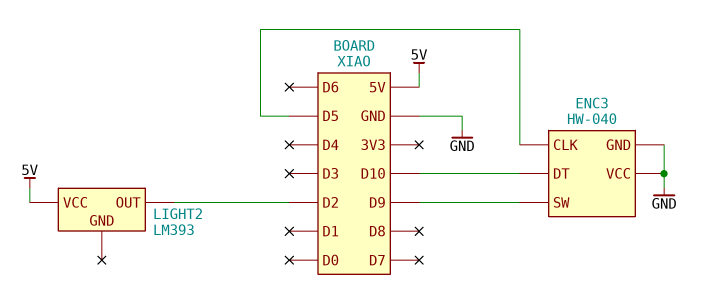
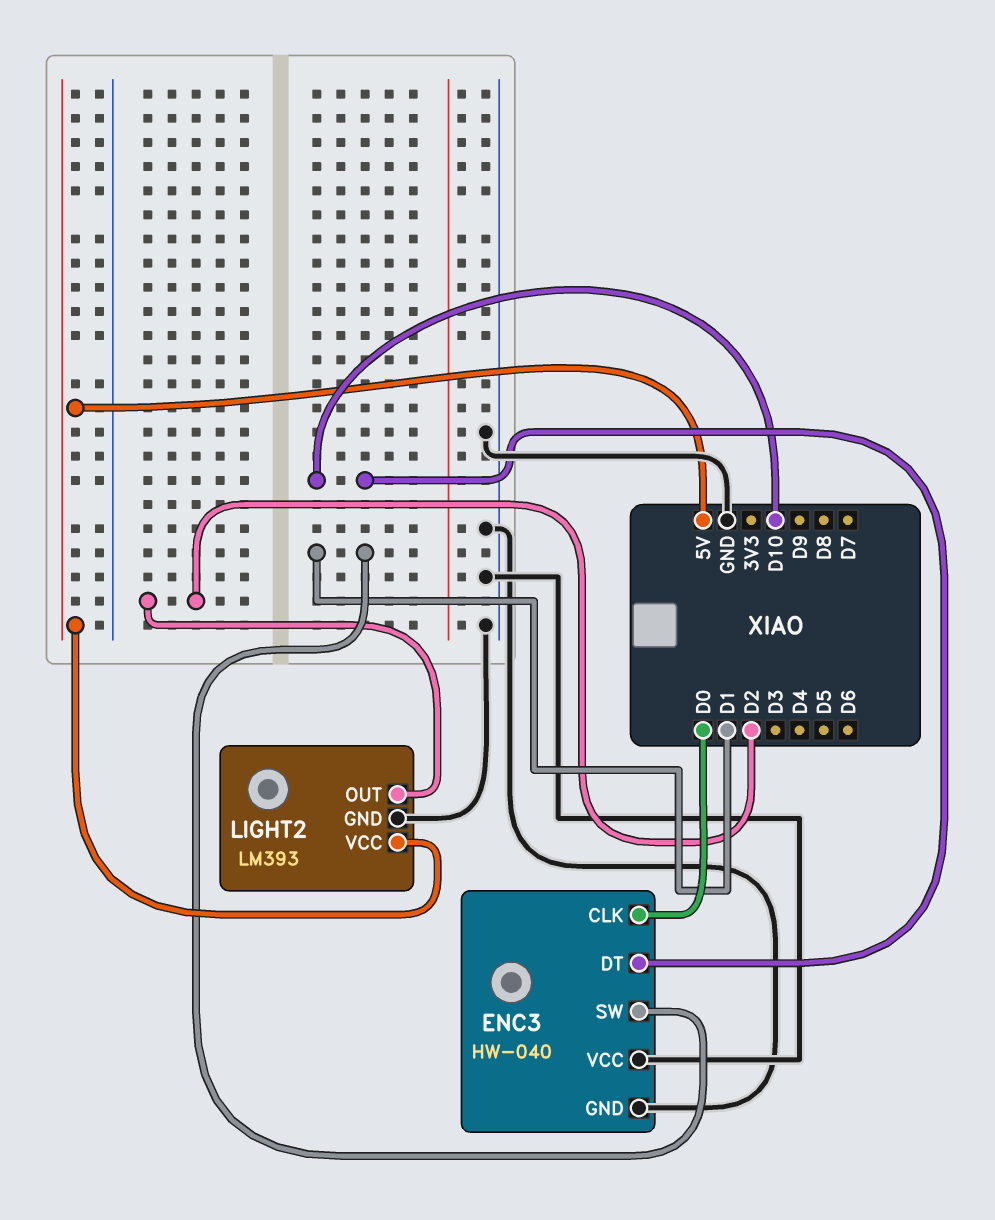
ENC3 pin CLK: D5 -> D0
ENC3 pin SW: D9 -> D1
LIGHT2 pin GND: none -> GND

